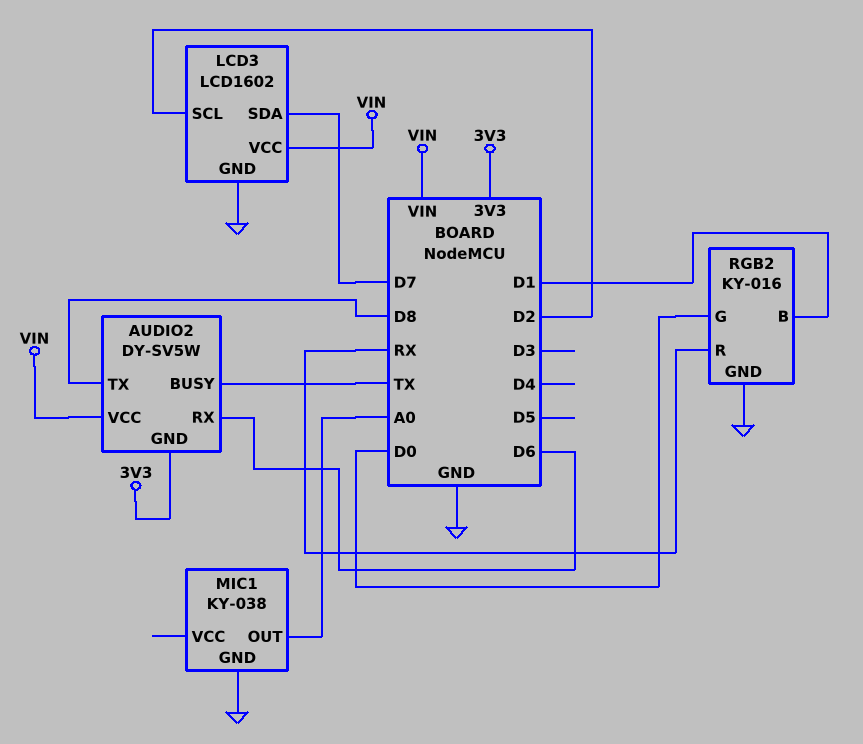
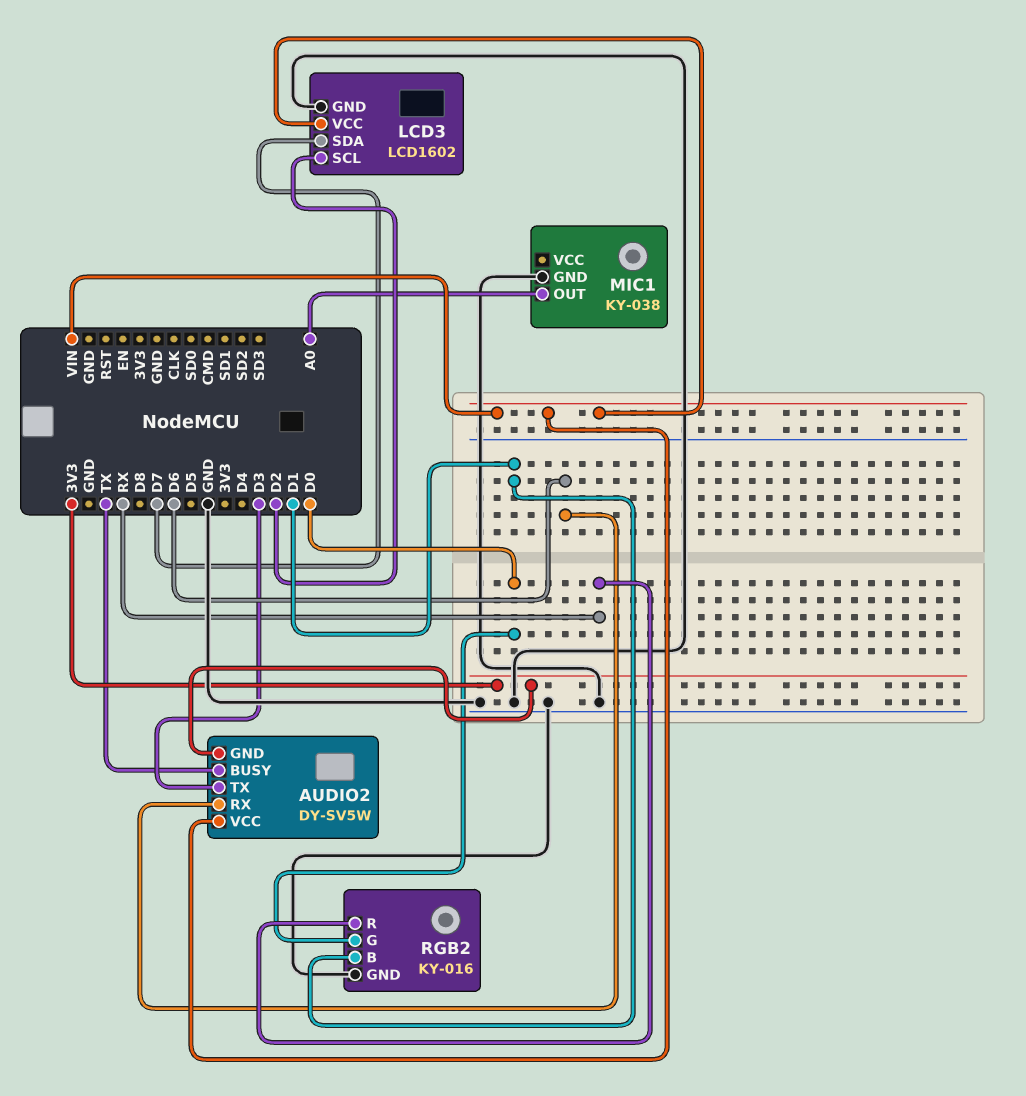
AUDIO2 pin TX: D8 -> D3

